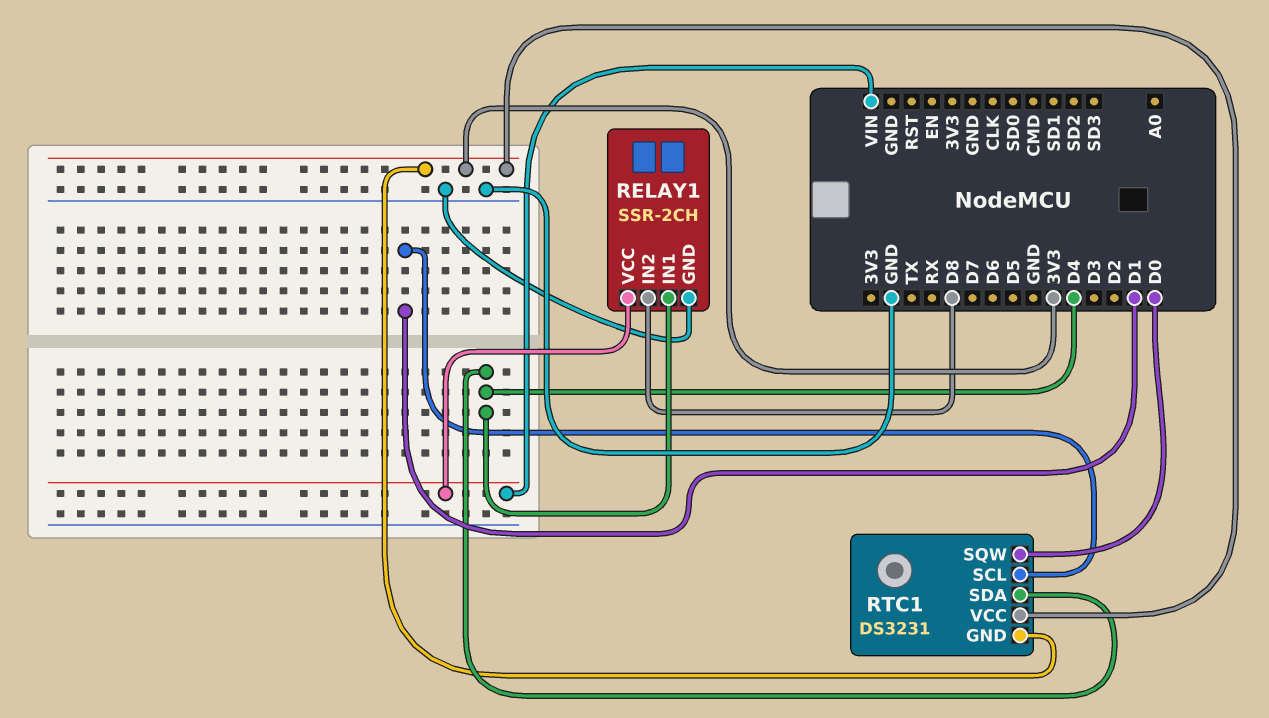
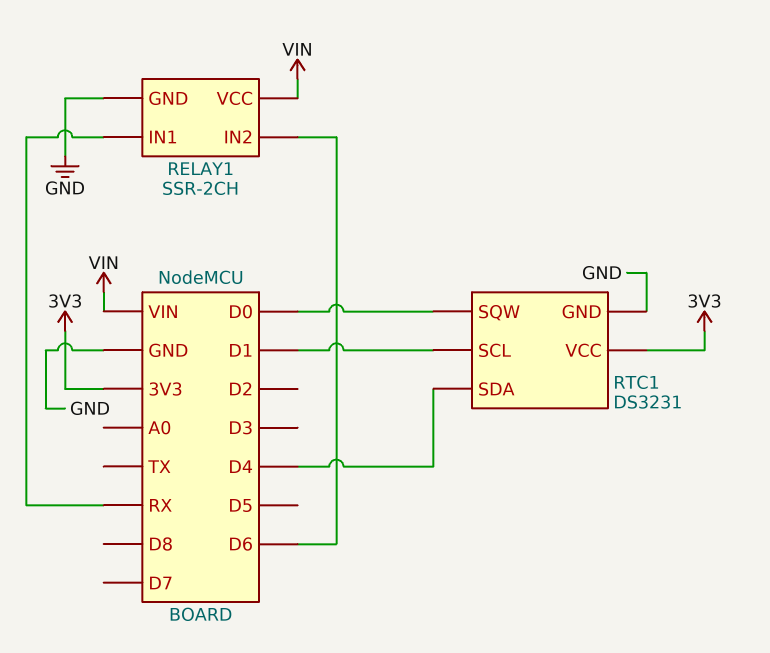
RELAY1 pin IN1: D4 -> RX
RELAY1 pin IN2: D8 -> D6
RTC1 pin GND: 3V3 -> GND

